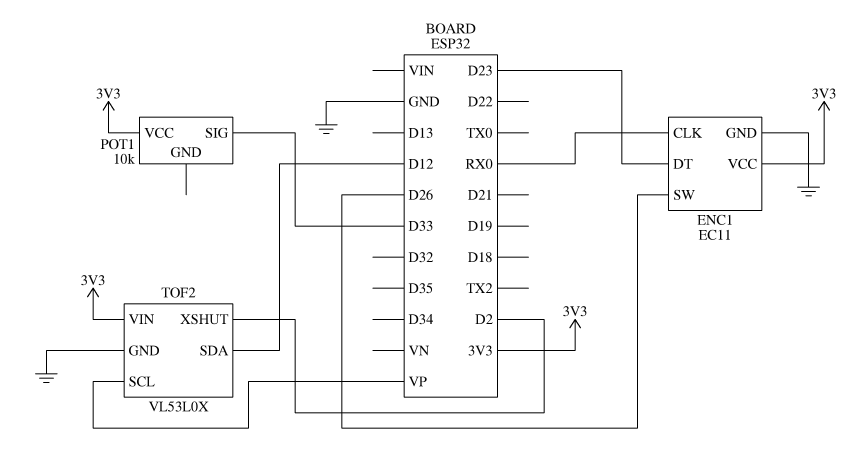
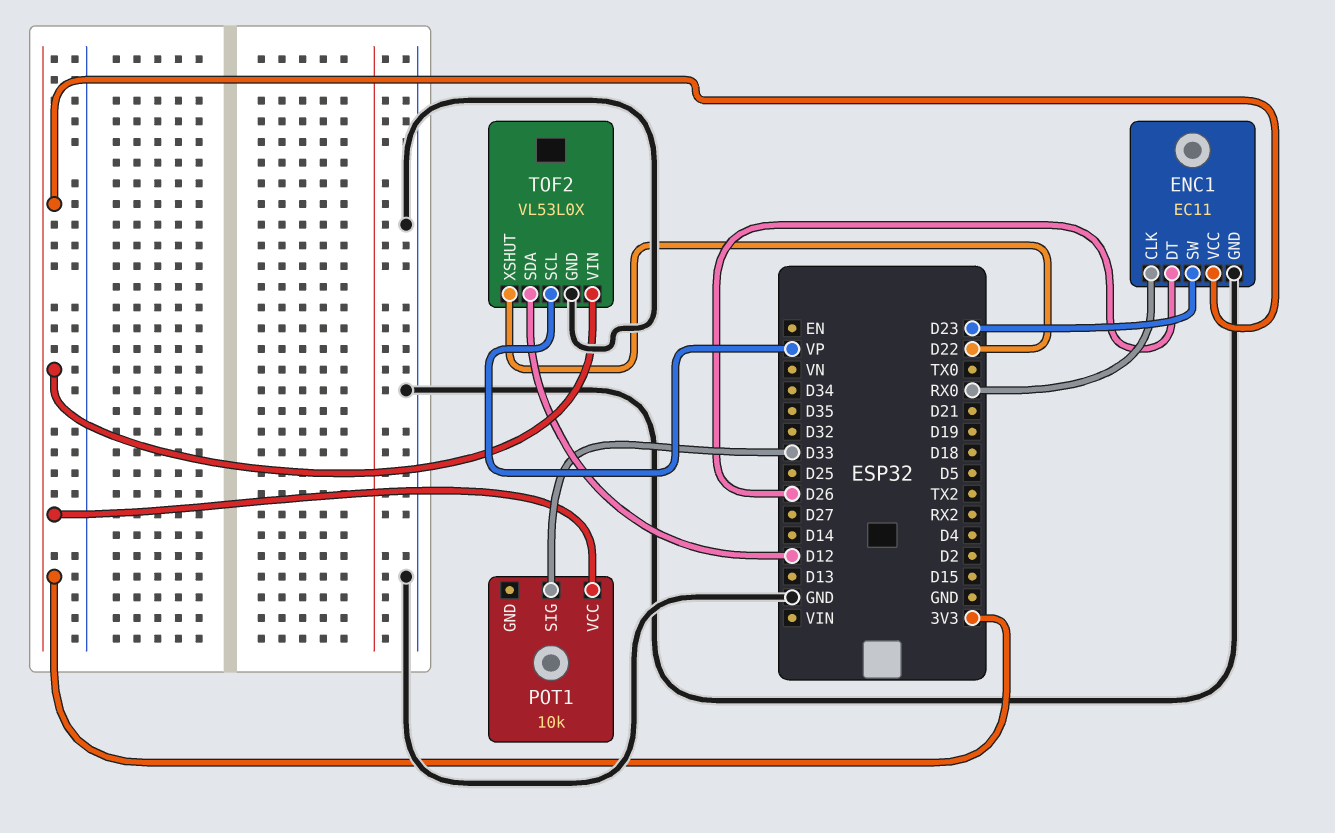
ENC1 pin DT: D23 -> D26
ENC1 pin SW: D26 -> D23
TOF2 pin XSHUT: D2 -> D22

